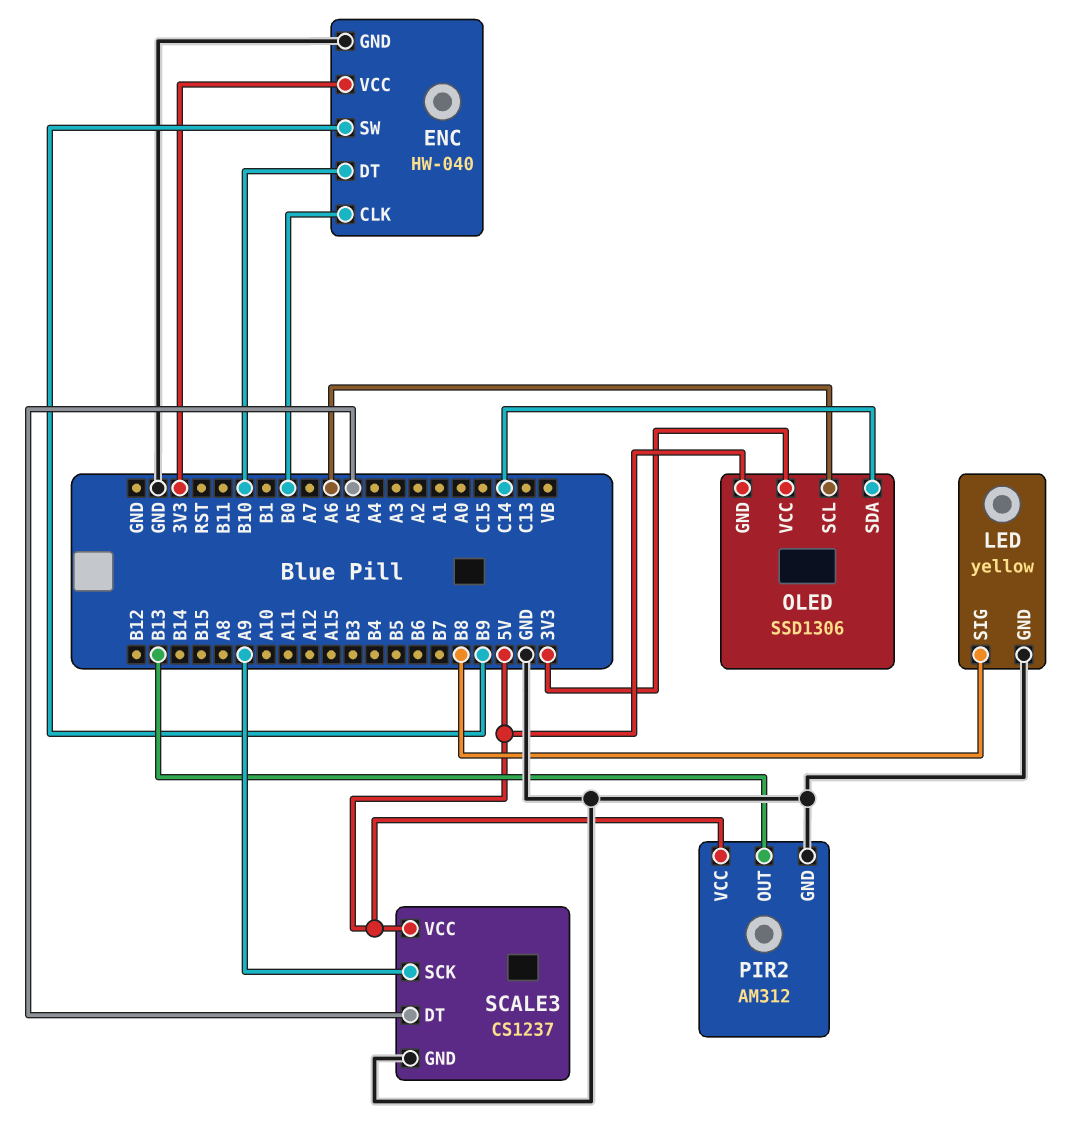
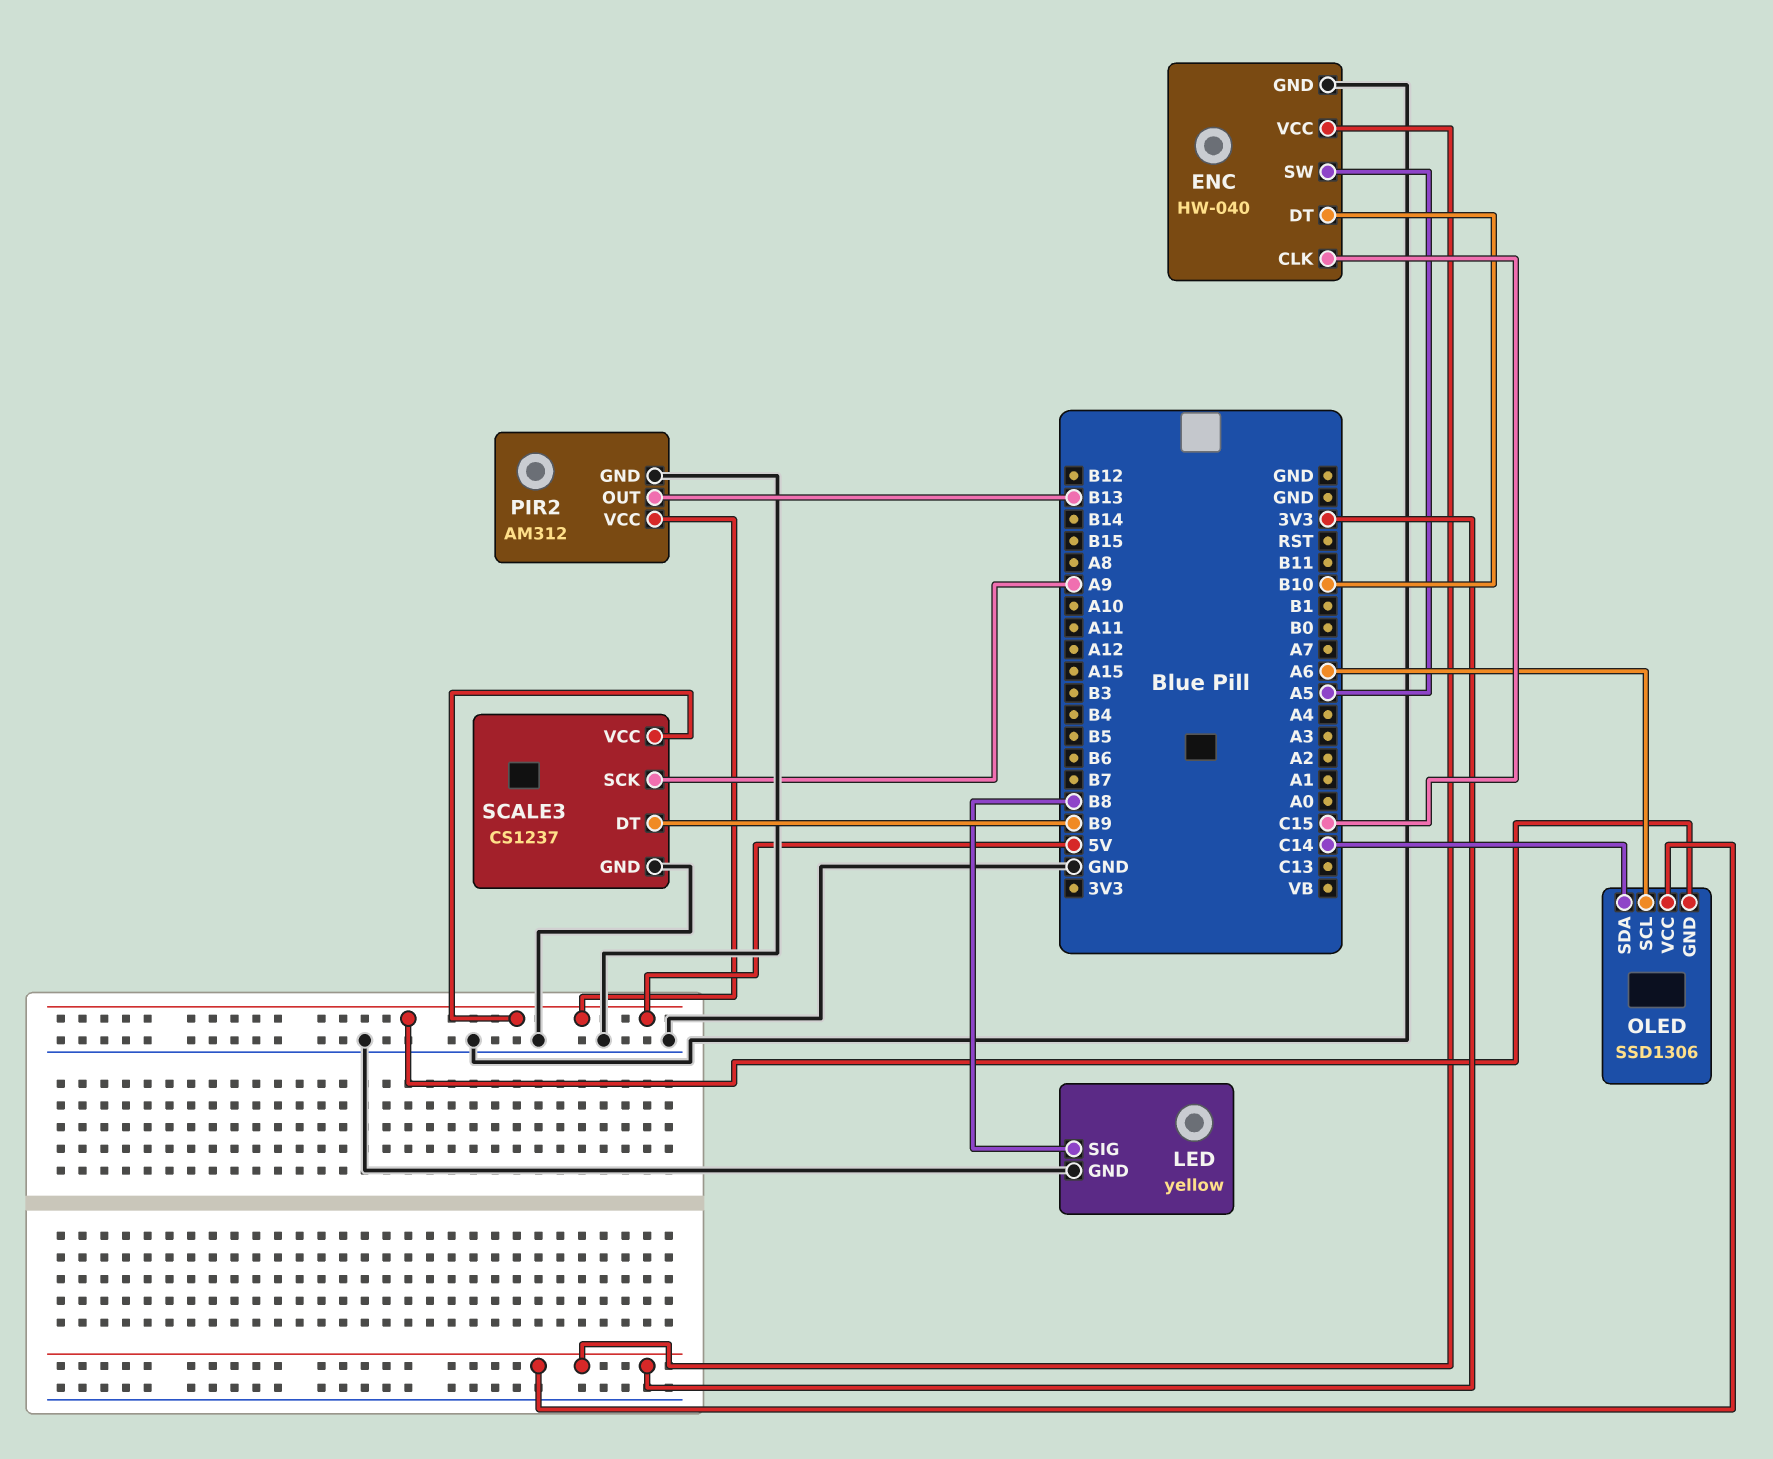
ENC pin CLK: B0 -> C15
ENC pin SW: B9 -> A5
SCALE3 pin DT: A5 -> B9

